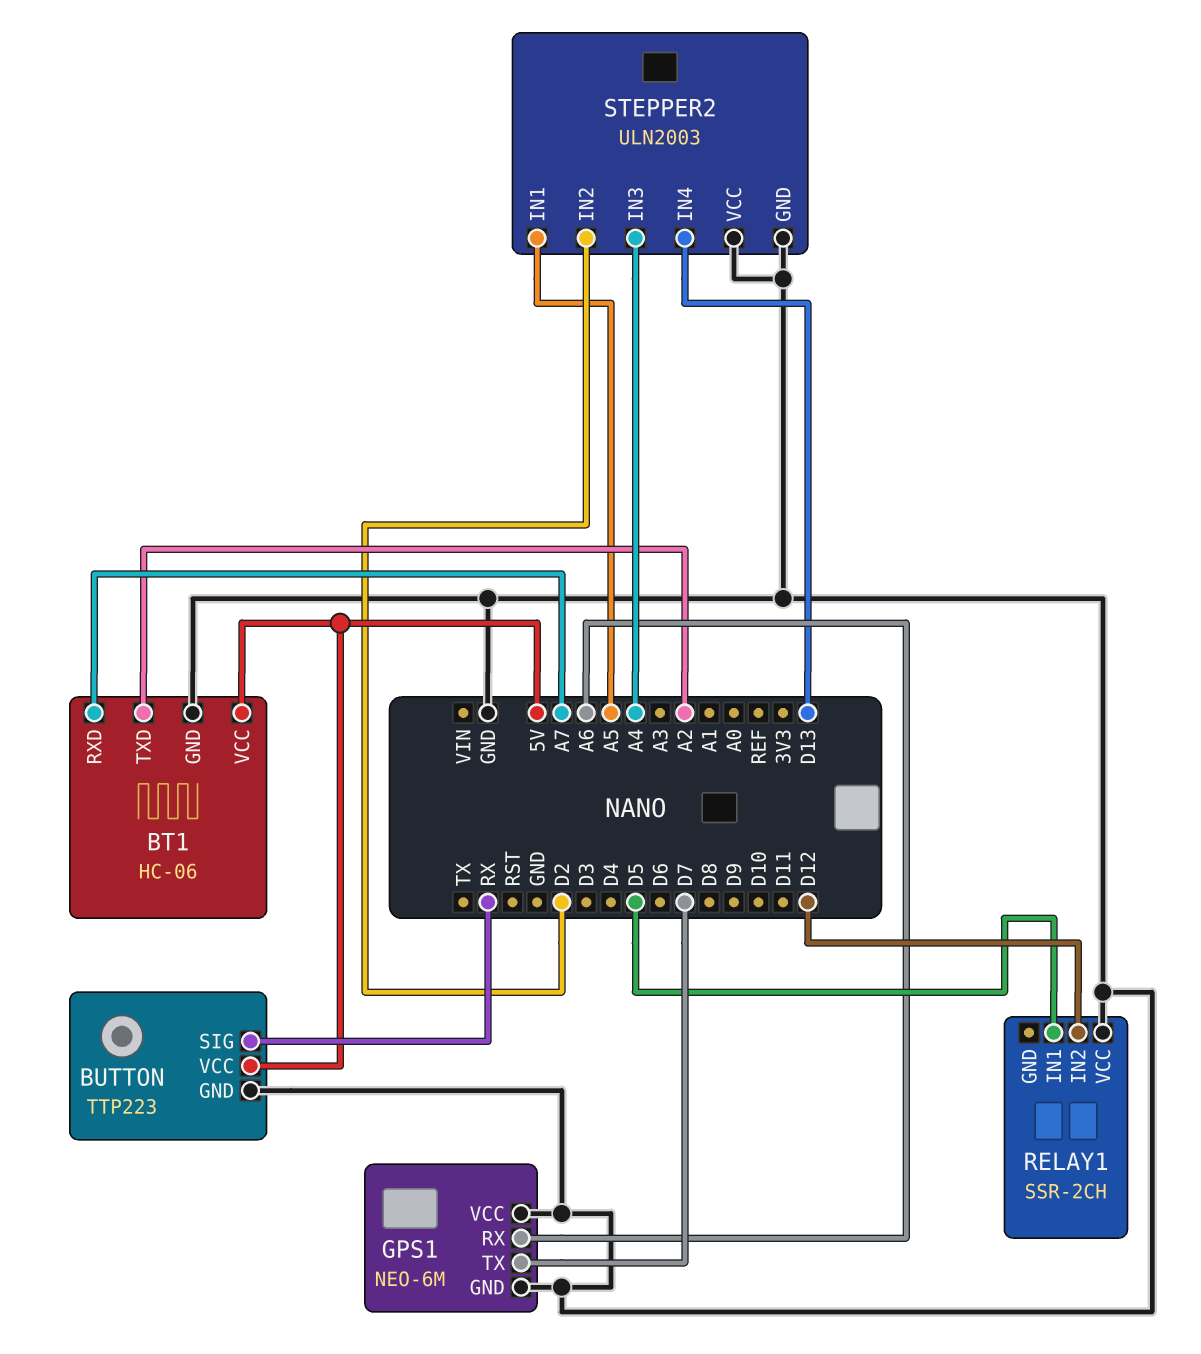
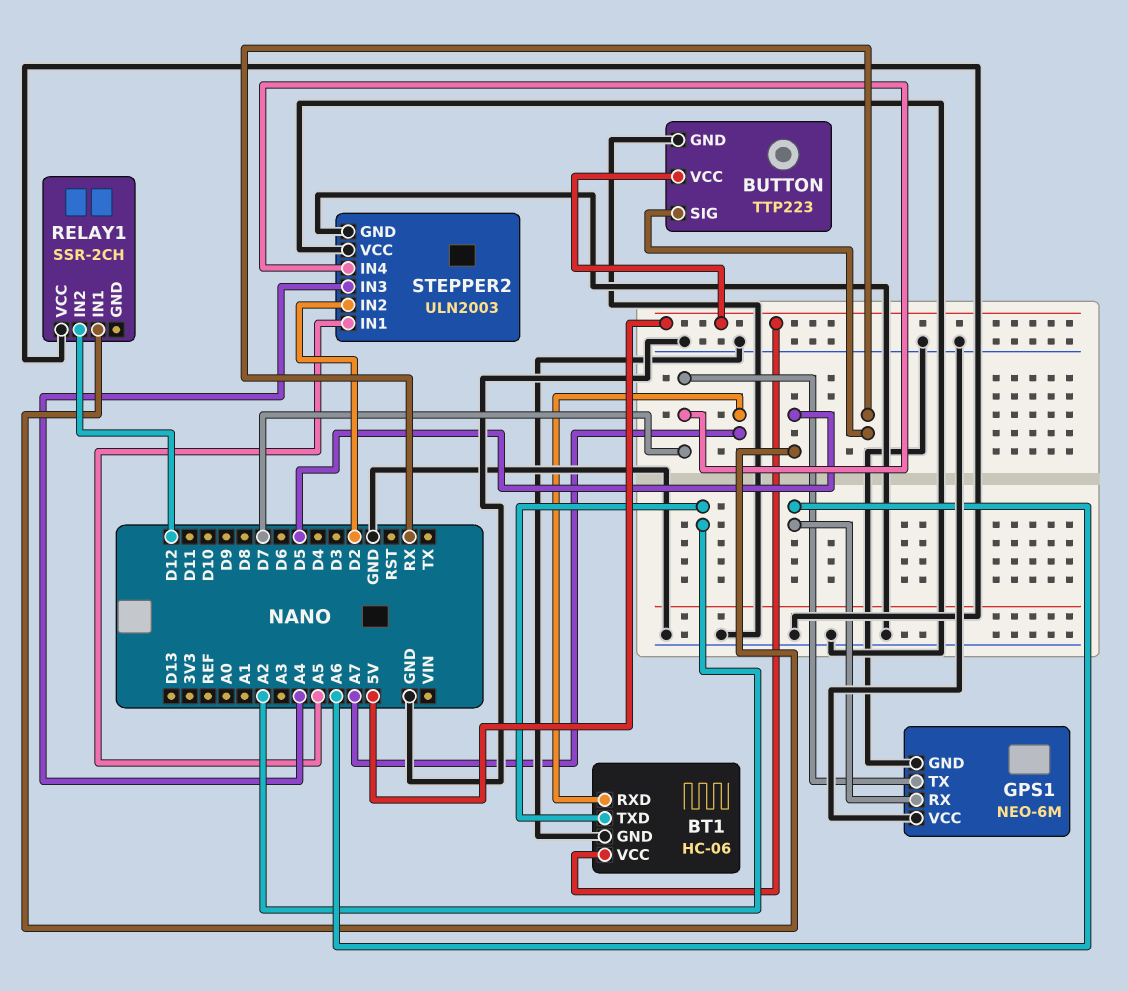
STEPPER2 pin IN4: D13 -> D7

